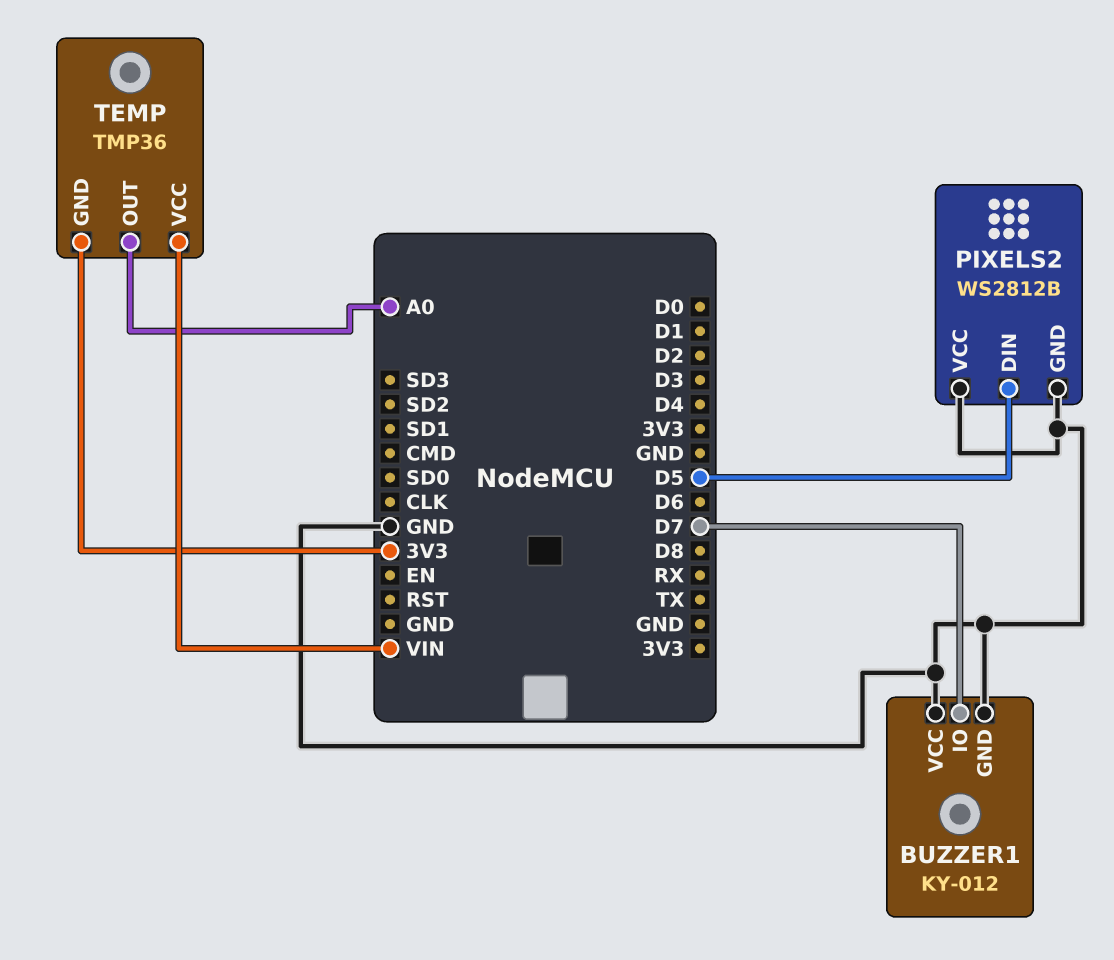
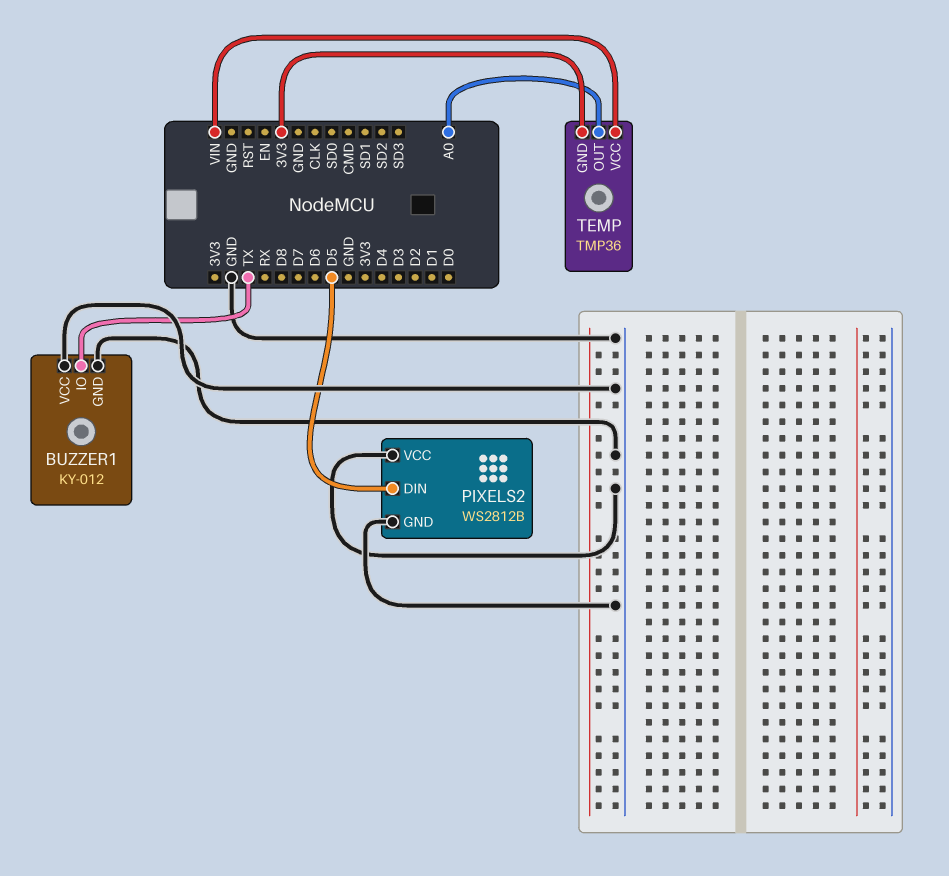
BUZZER1 pin IO: D7 -> TX

